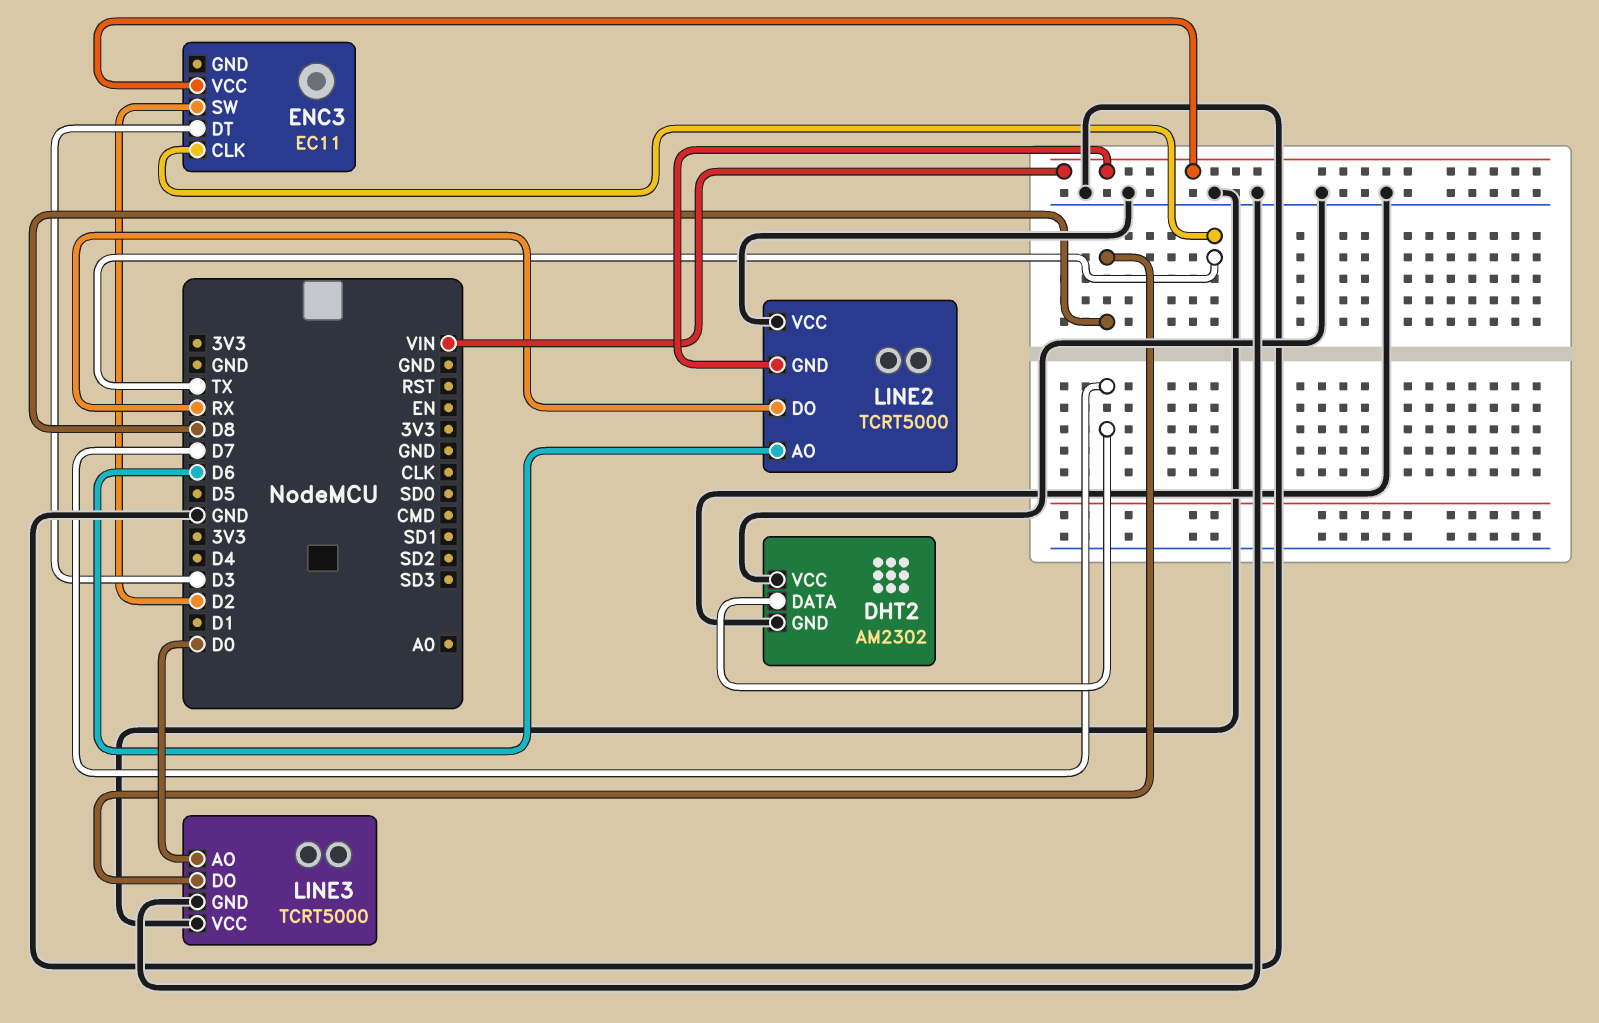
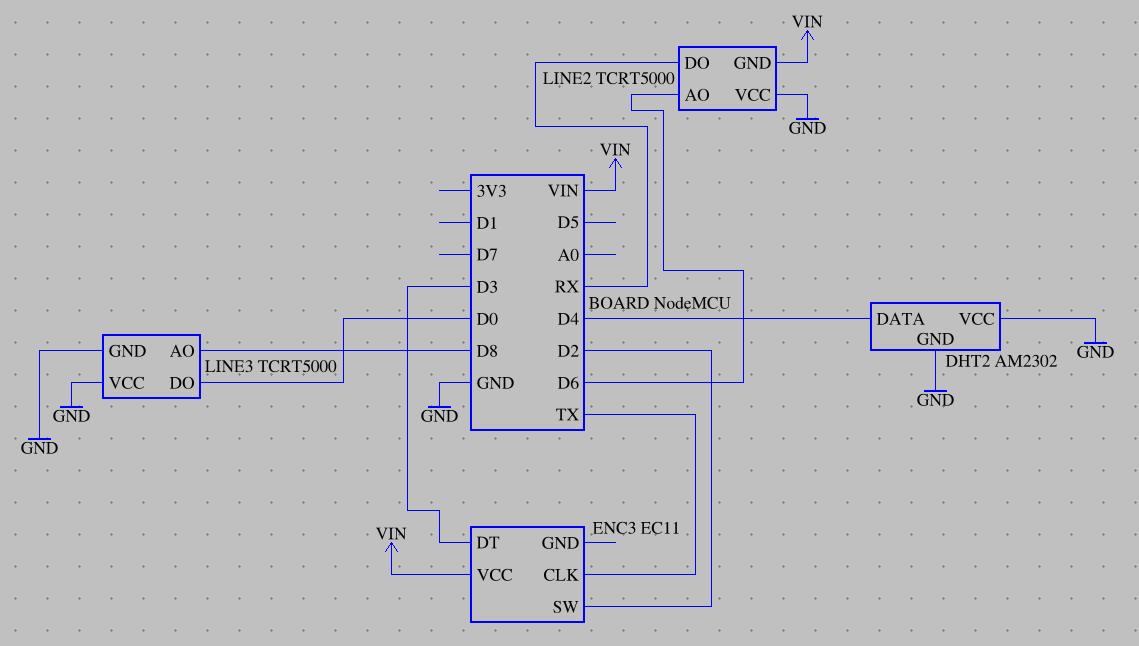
DHT2 pin DATA: D7 -> D4
LINE3 pin AO: D0 -> D8
LINE3 pin DO: D8 -> D0

